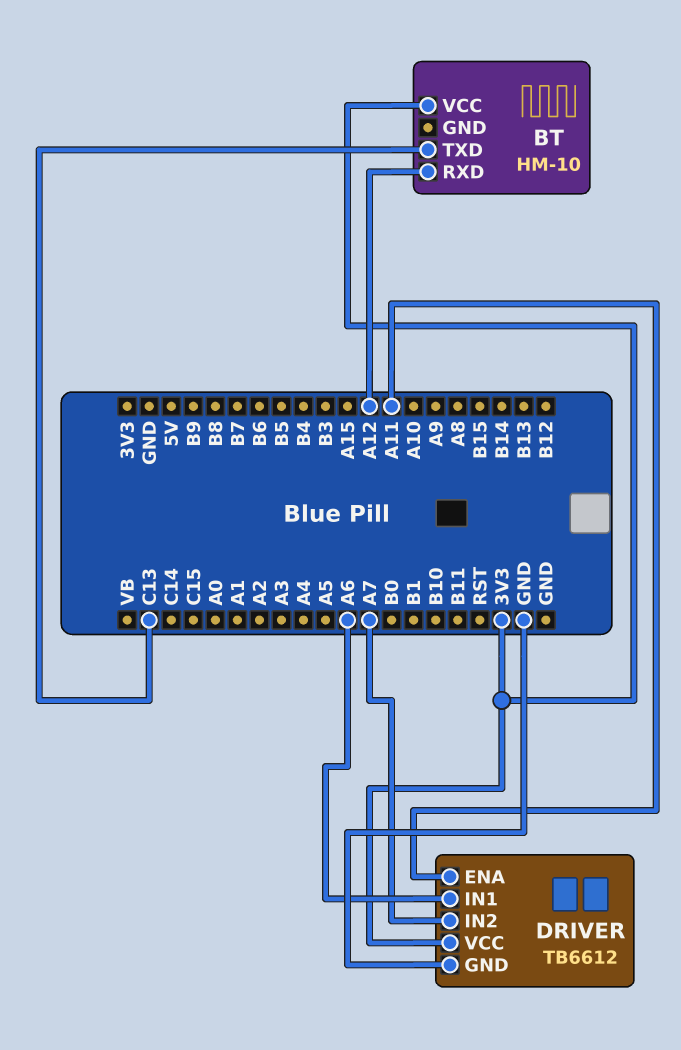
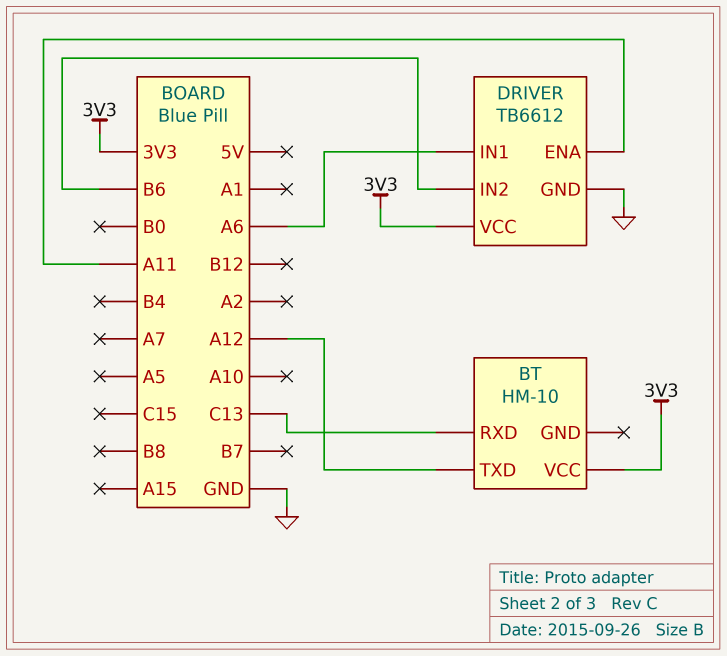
BT pin RXD: A12 -> C13
BT pin TXD: C13 -> A12
DRIVER pin IN2: A7 -> B6

